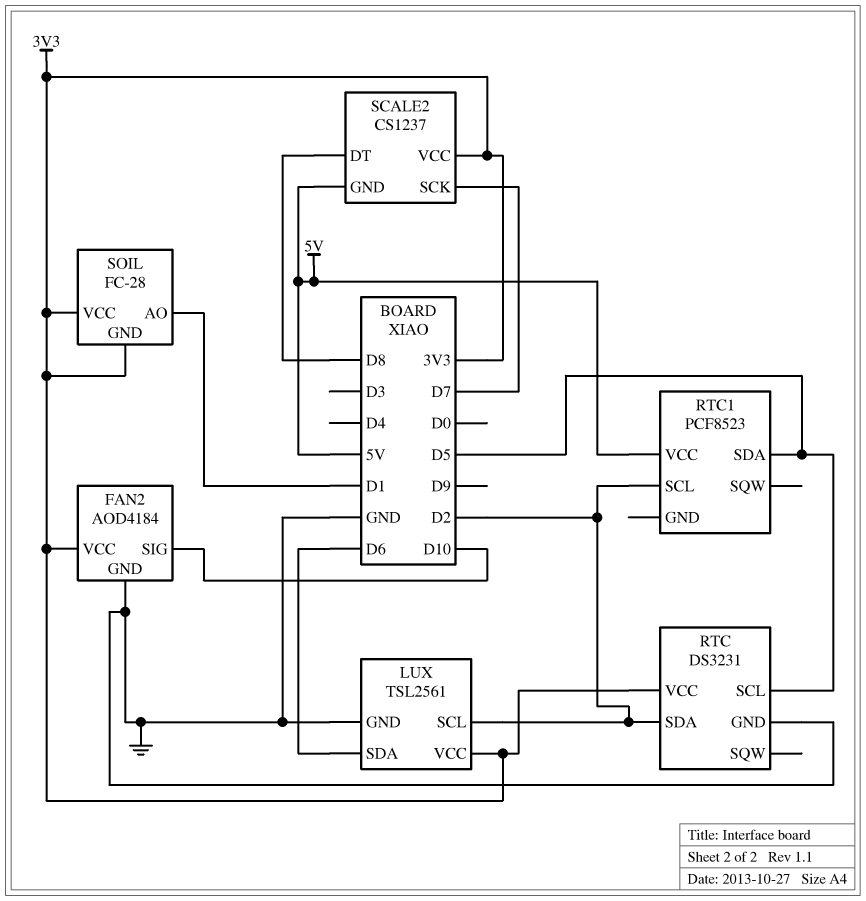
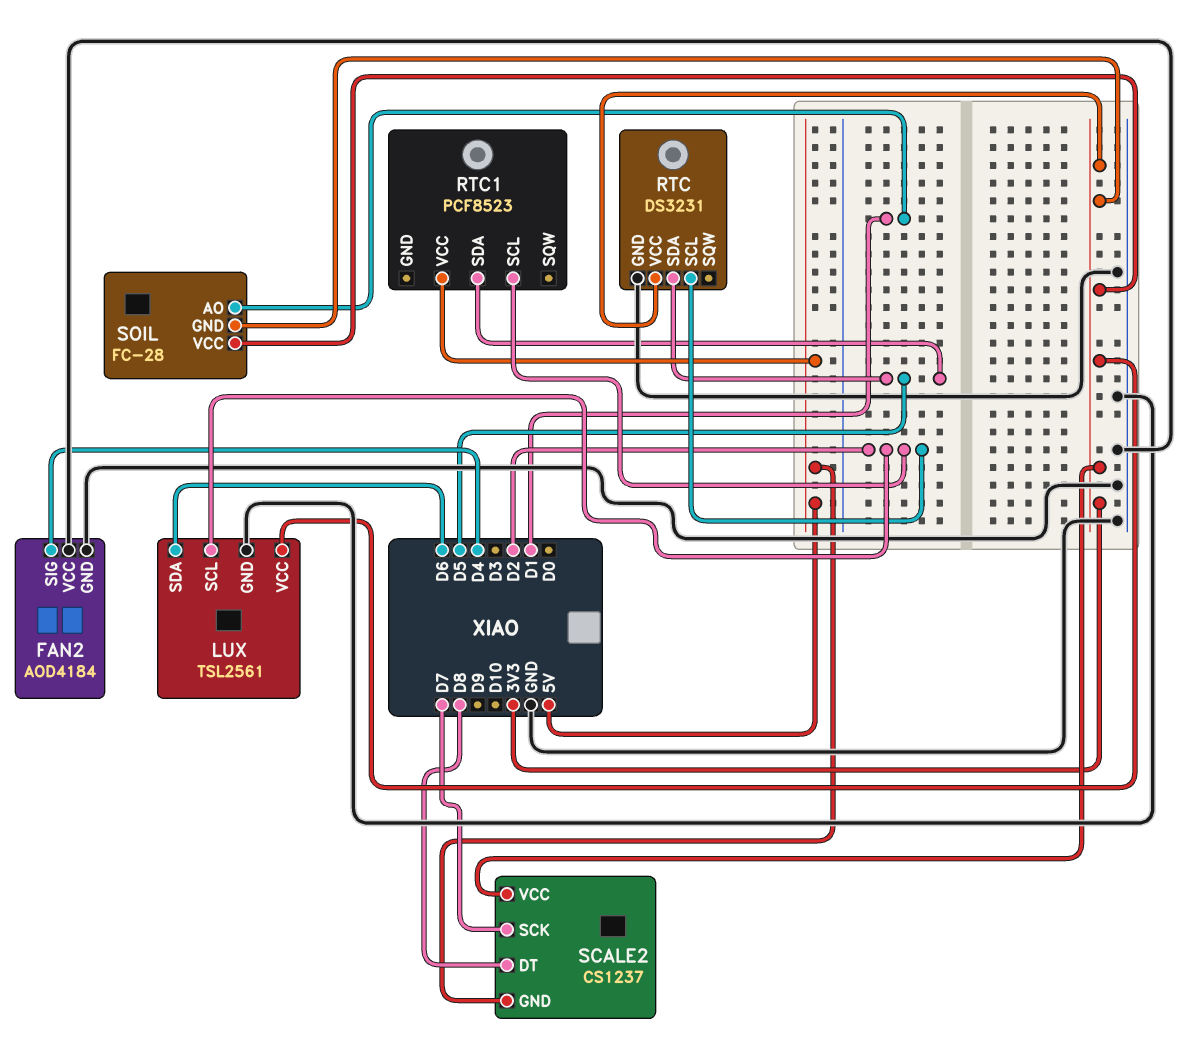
FAN2 pin SIG: D10 -> D4
FAN2 pin VCC: 3V3 -> GND
RTC pin SCL: D5 -> D2
RTC pin SDA: D2 -> D5

